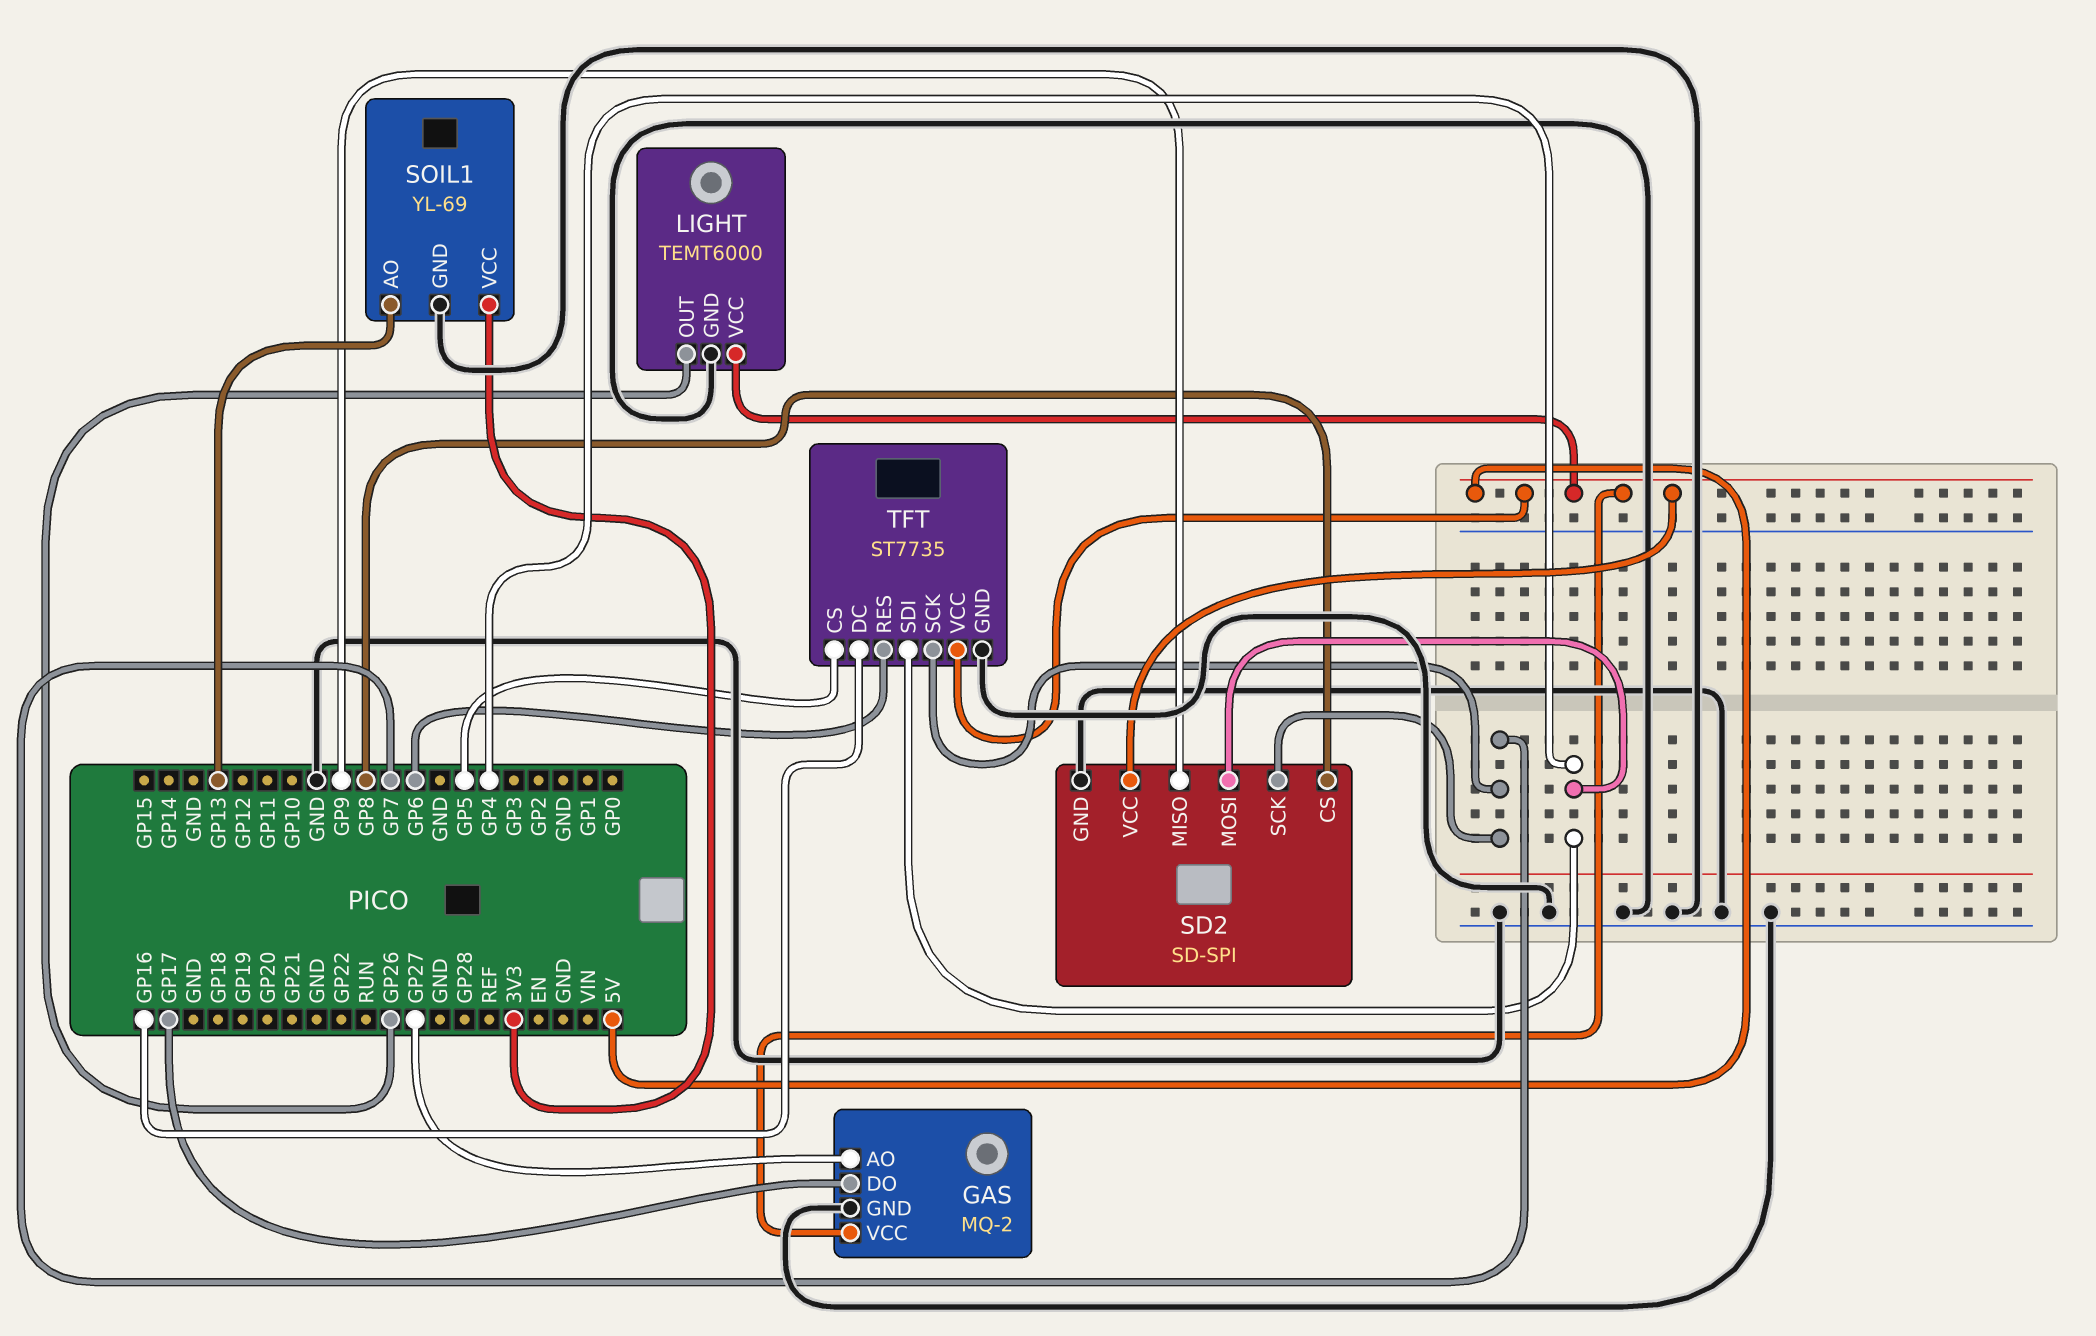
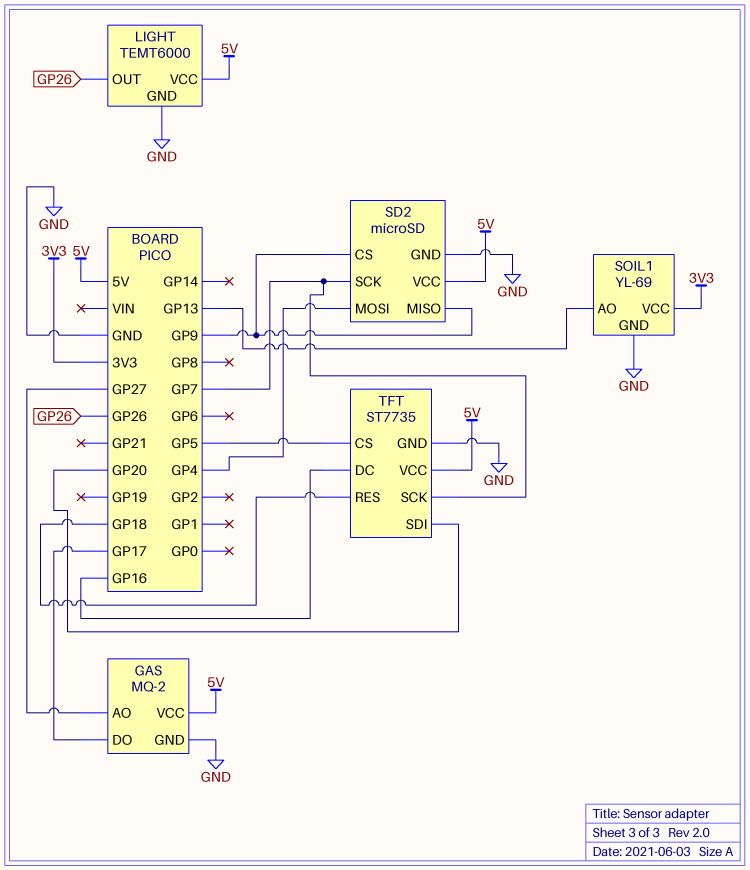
SD2: SD-SPI -> microSD
SD2 pin CS: GP8 -> GP9
TFT pin RES: GP6 -> GP18
TFT pin SDI: GP4 -> GP20

